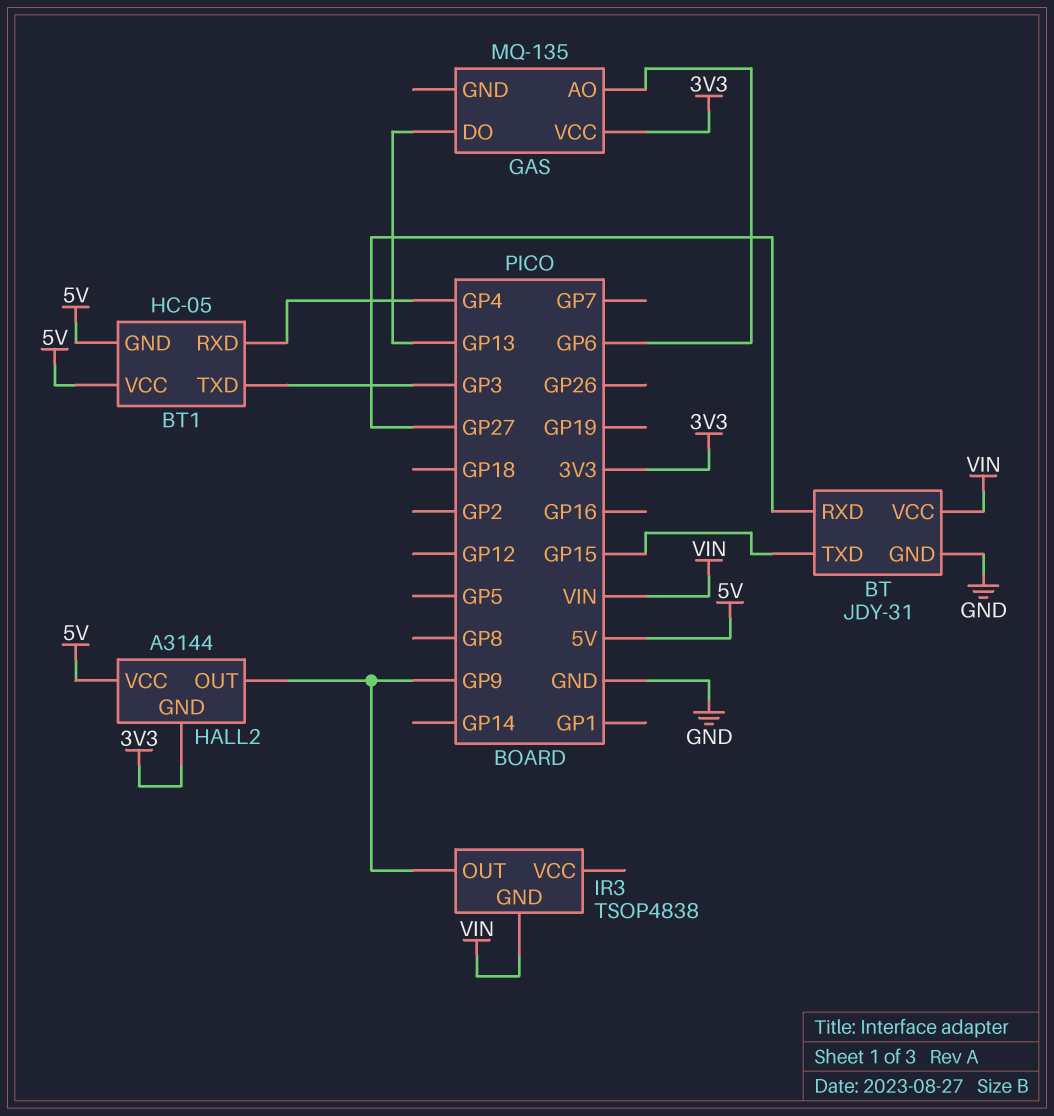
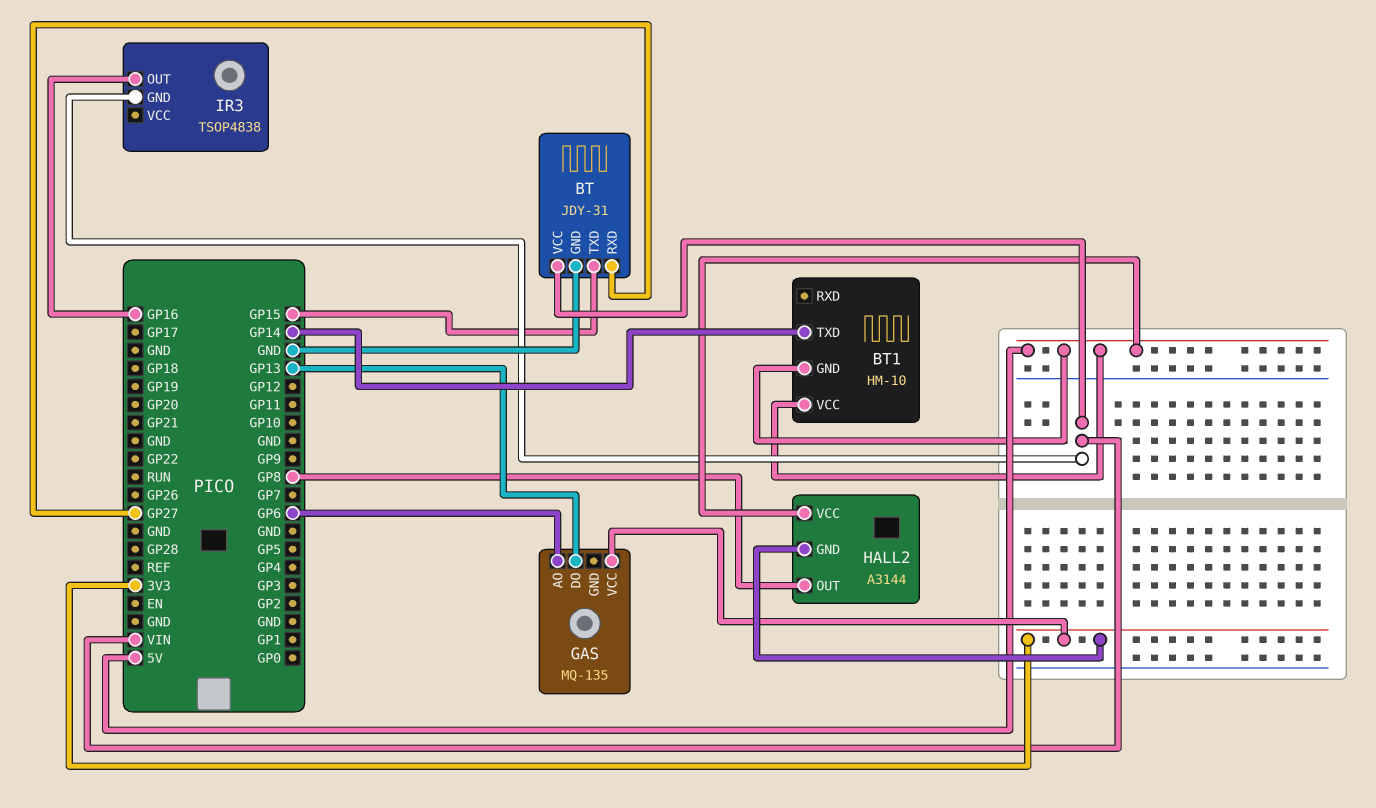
BT1: HC-05 -> HM-10
BT1 pin RXD: GP4 -> none
BT1 pin TXD: GP3 -> GP14
HALL2 pin OUT: GP9 -> GP8
IR3 pin OUT: GP9 -> GP16

